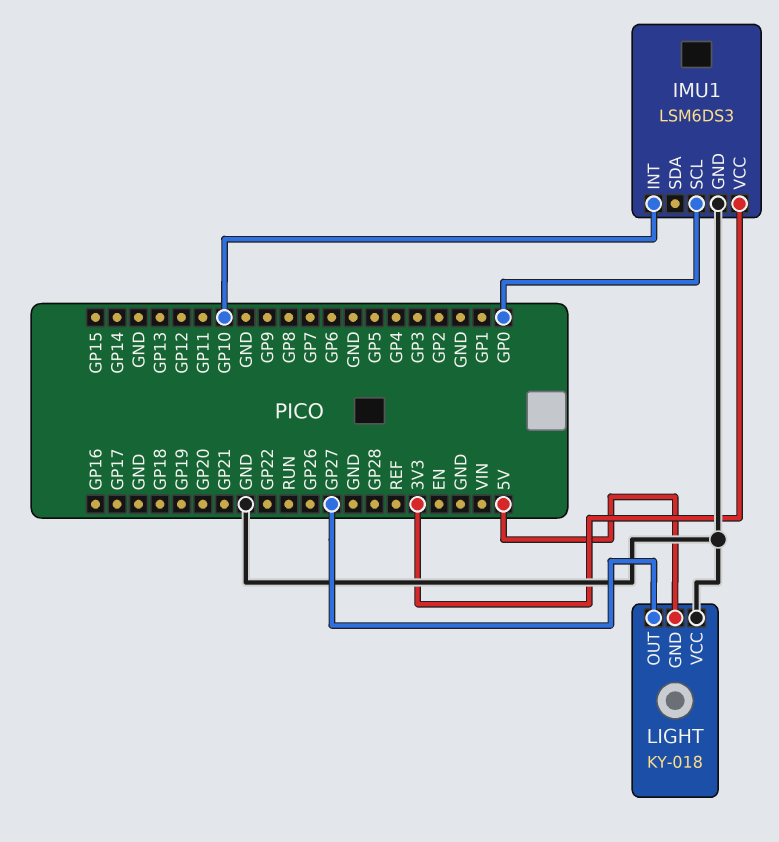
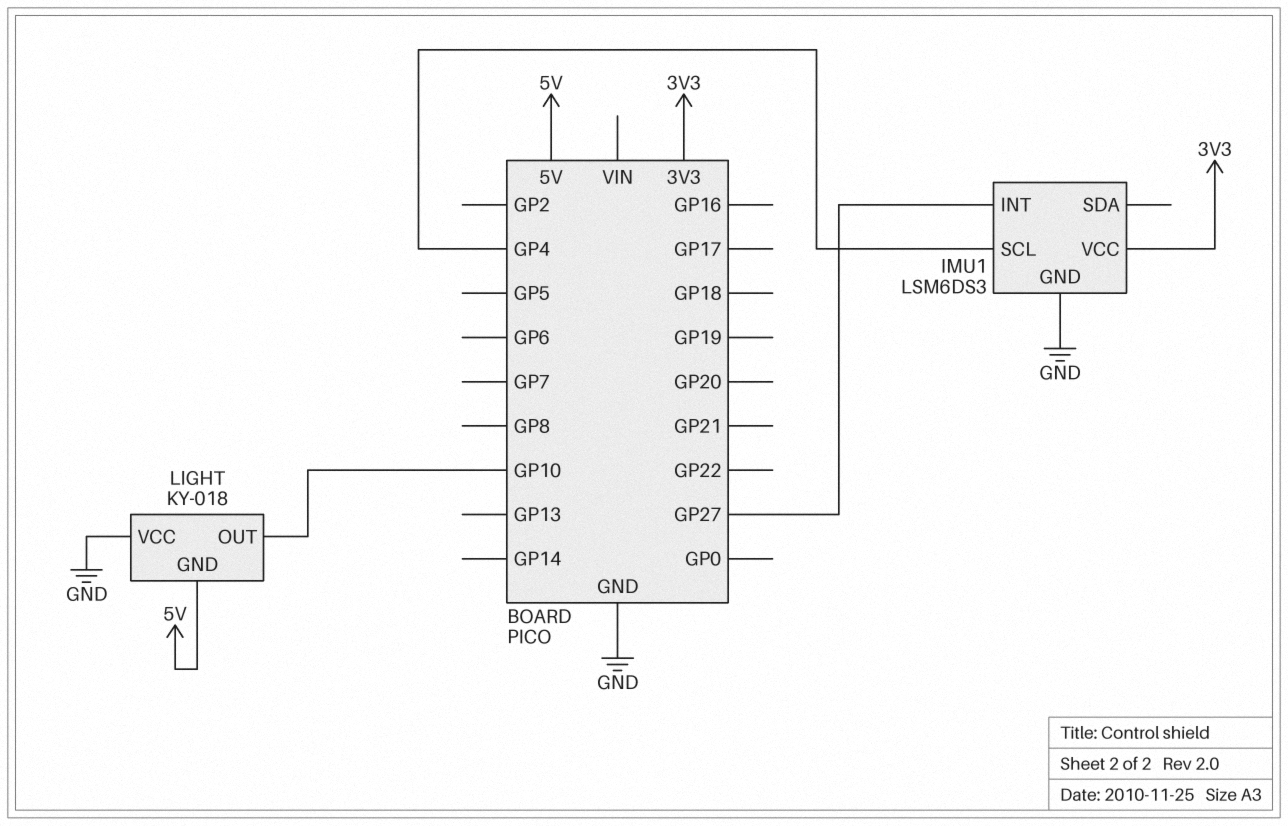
IMU1 pin INT: GP10 -> GP27
IMU1 pin SCL: GP0 -> GP4
LIGHT pin OUT: GP27 -> GP10

